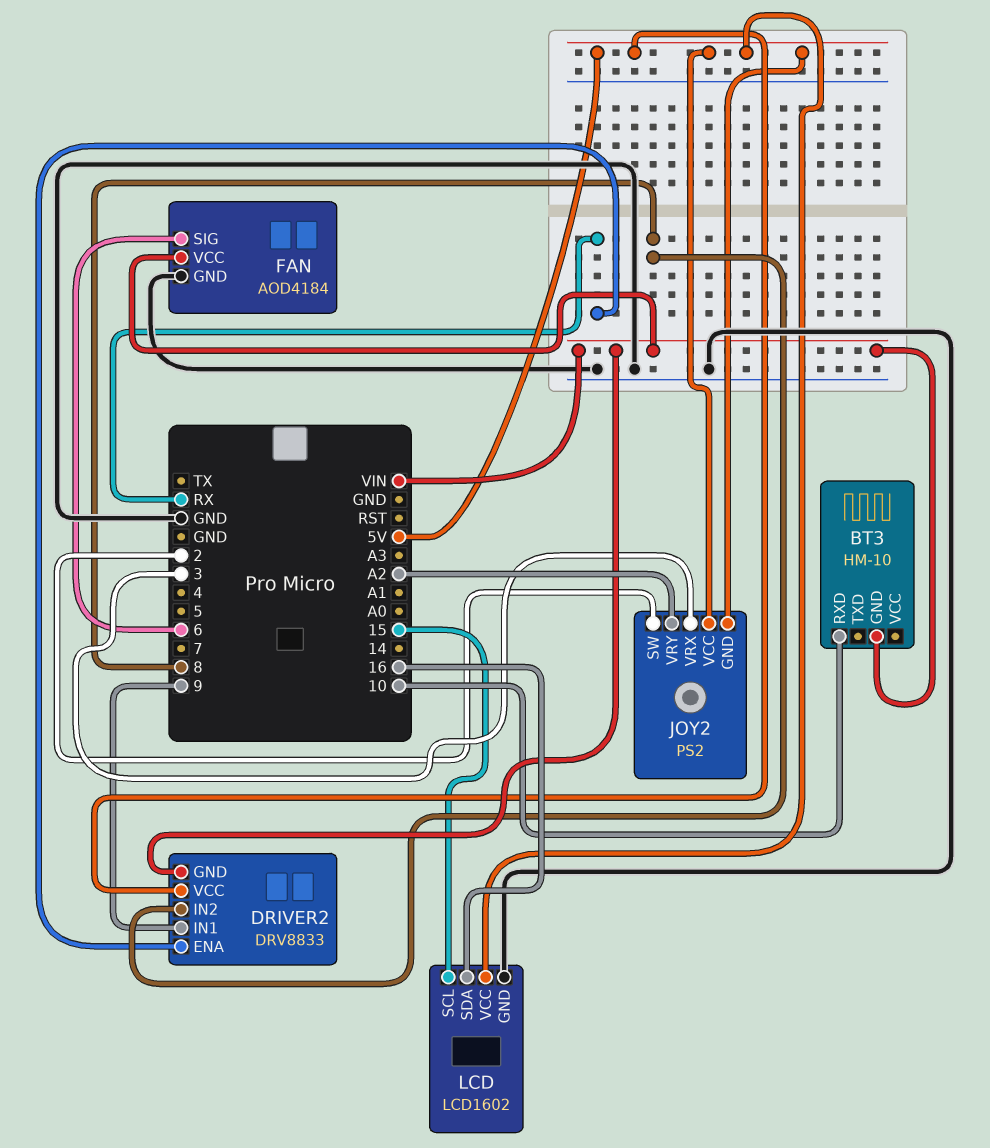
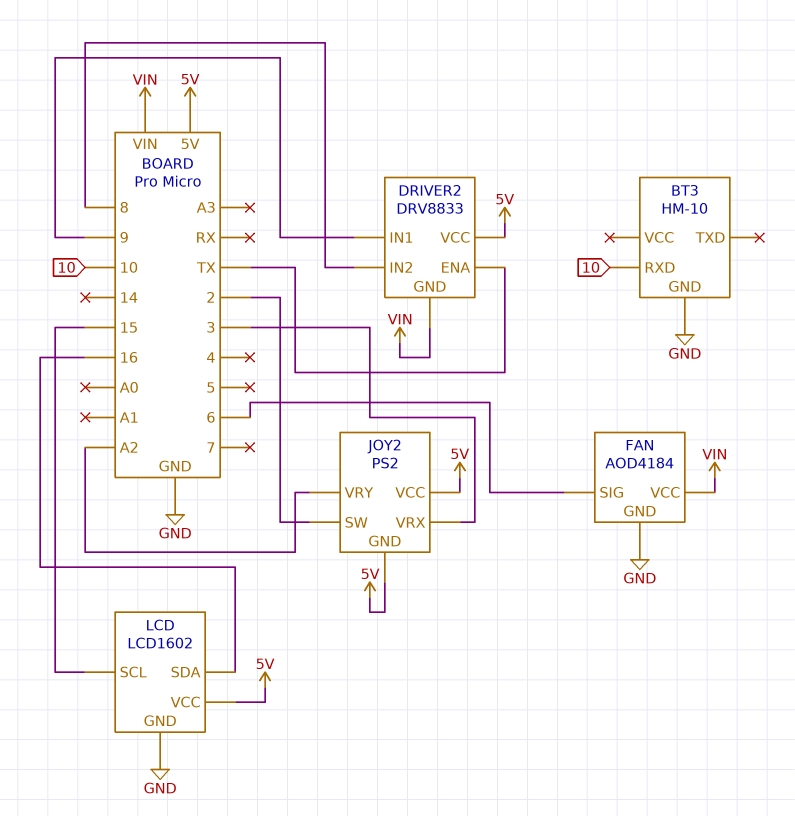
BT3 pin GND: VIN -> GND
DRIVER2 pin ENA: RX -> TX

